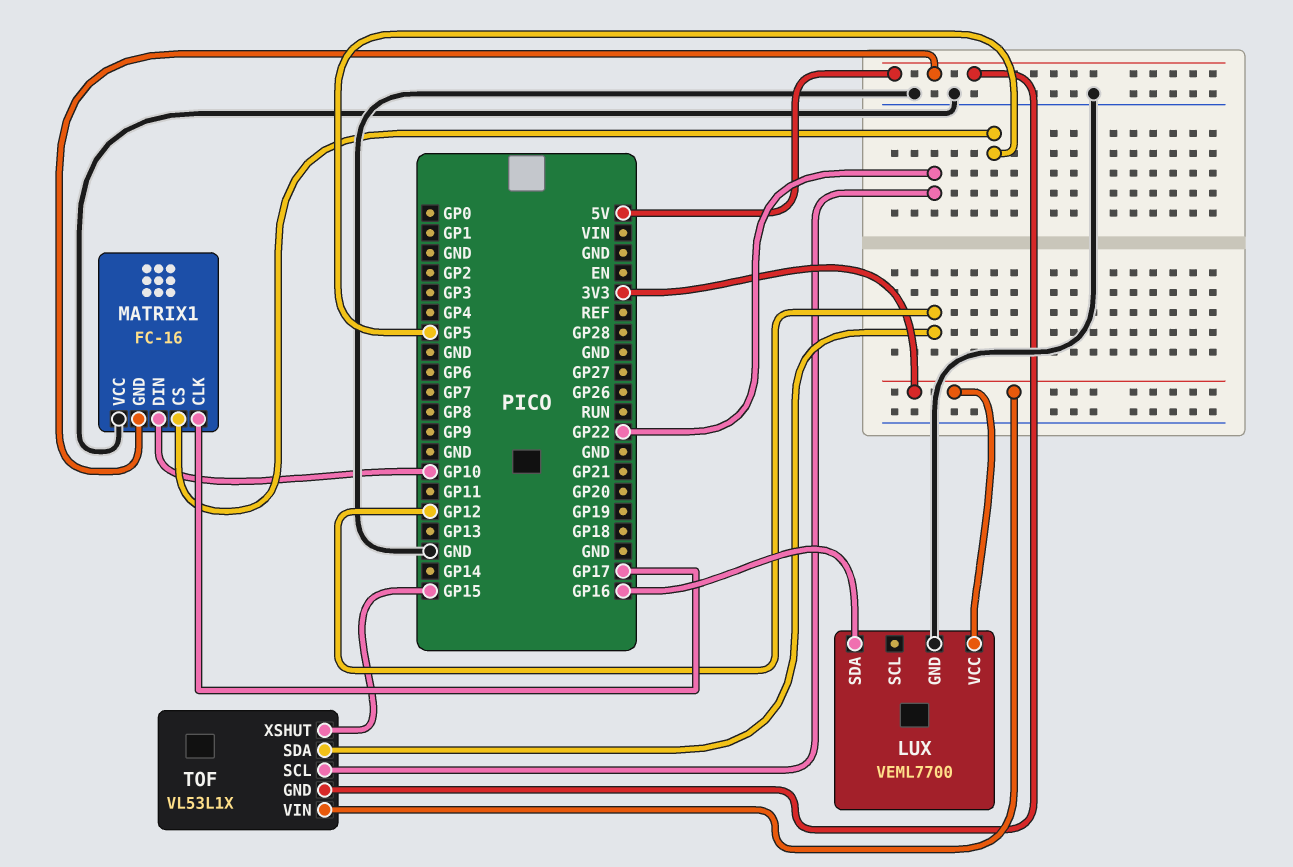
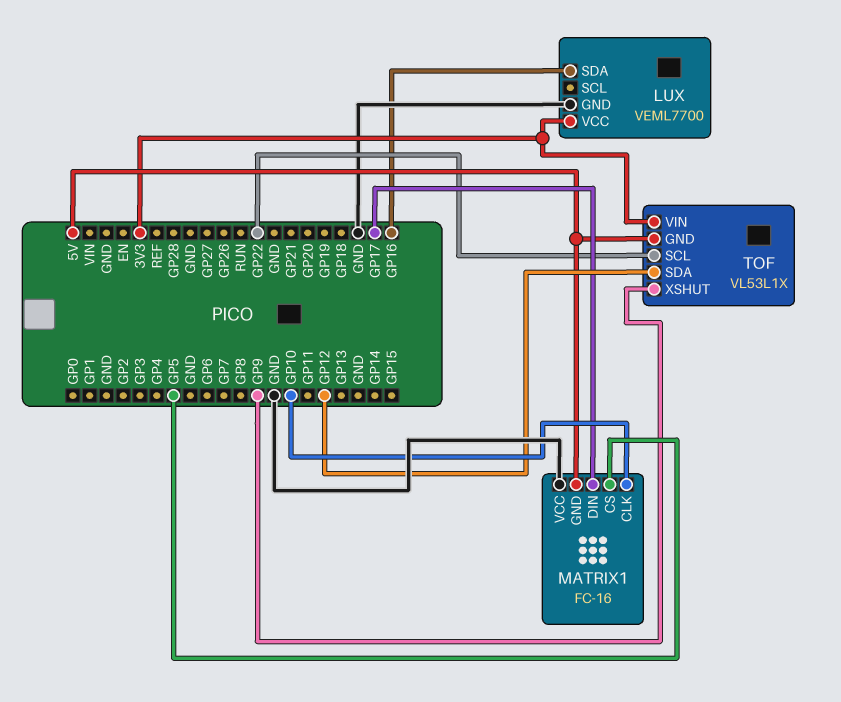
MATRIX1 pin CLK: GP17 -> GP10
MATRIX1 pin DIN: GP10 -> GP17
TOF pin XSHUT: GP15 -> GP9

